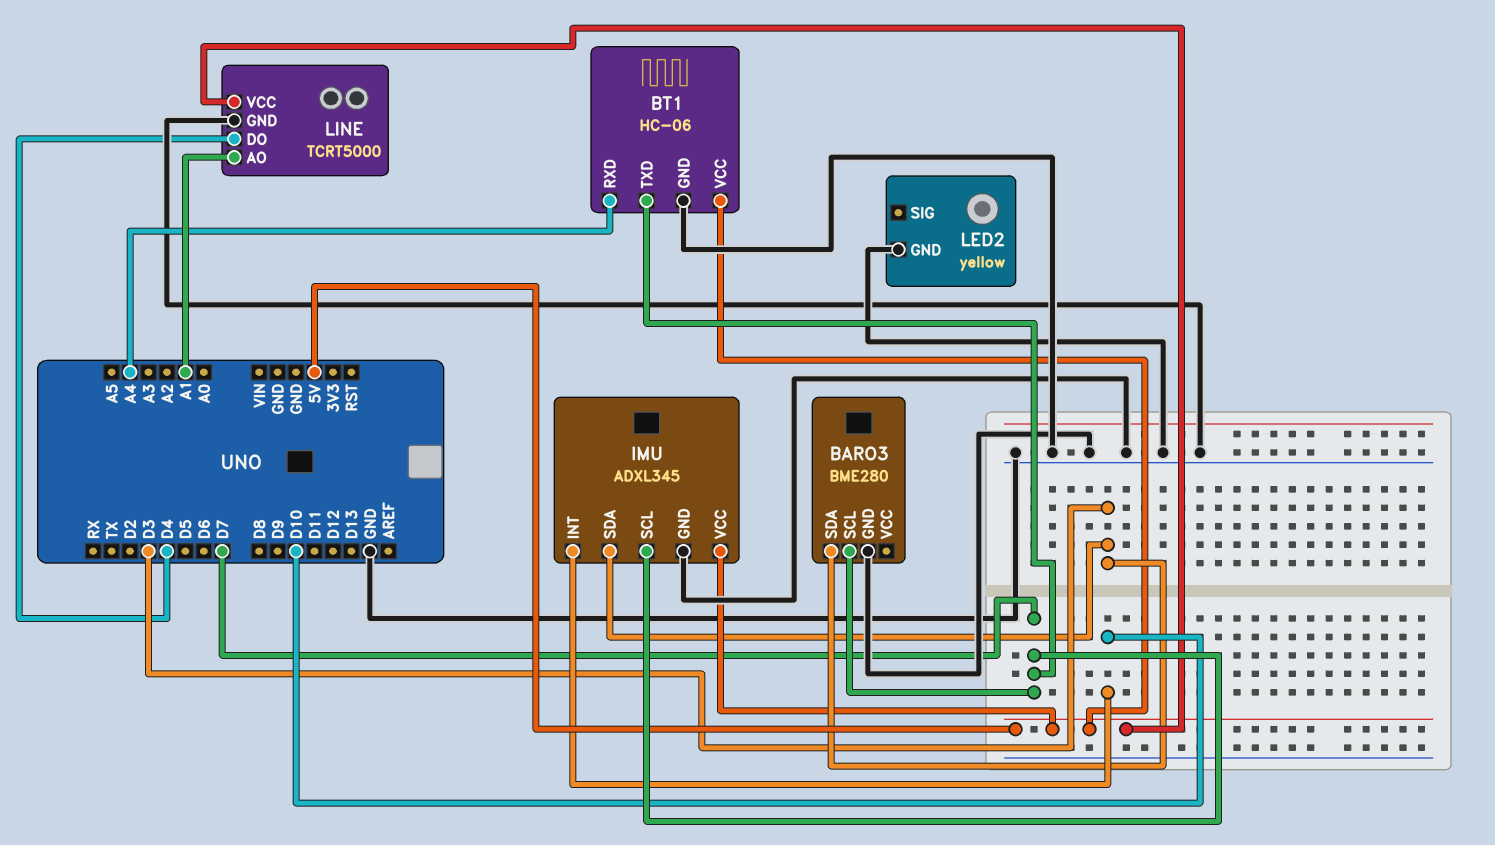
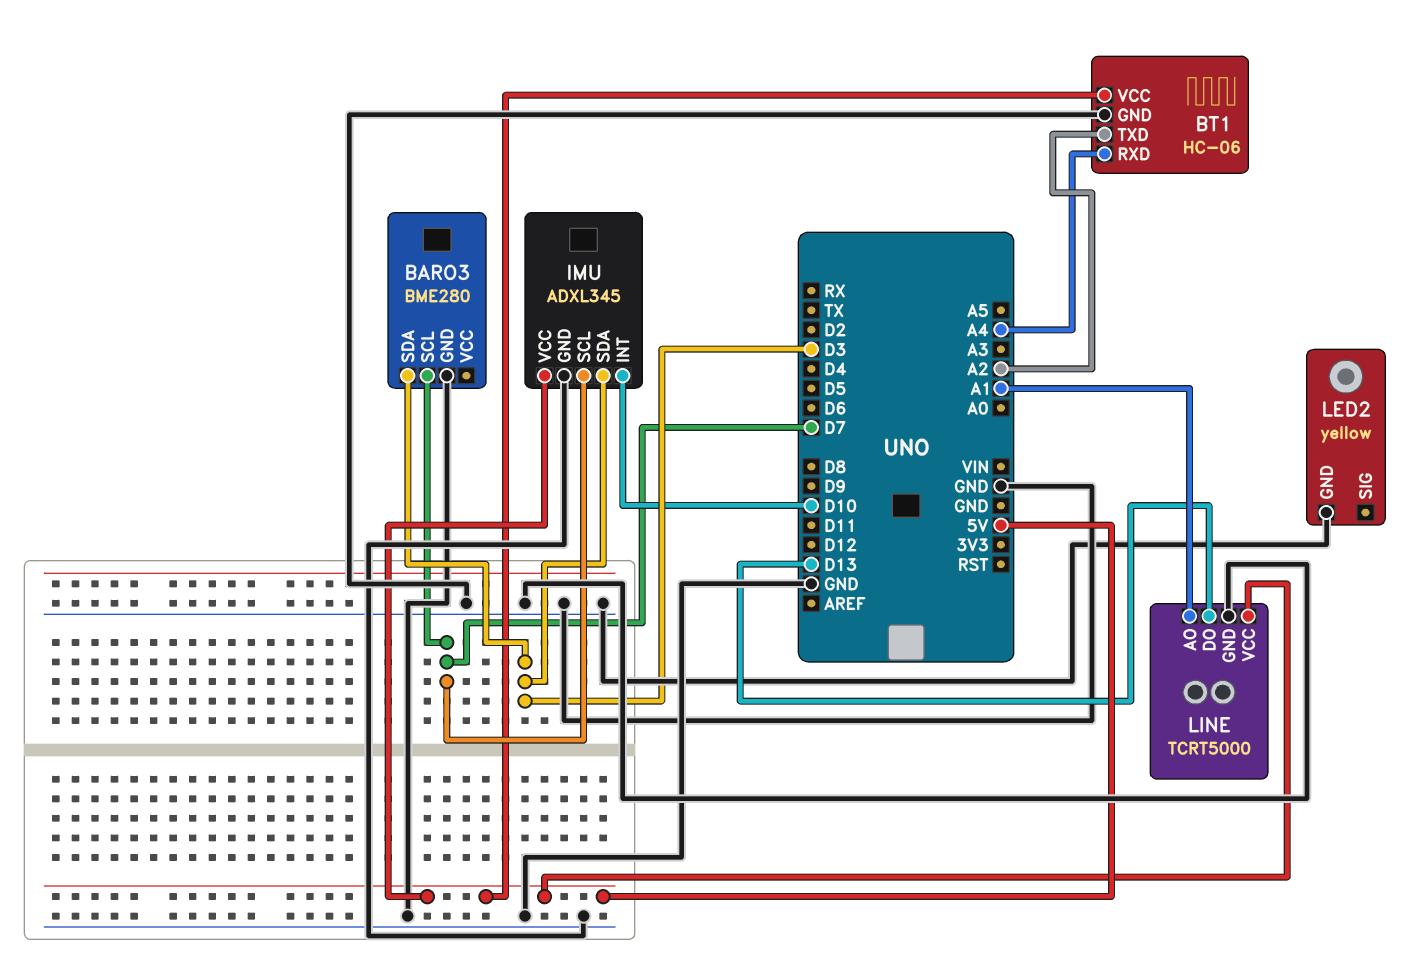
BT1 pin TXD: D7 -> A2
LINE pin DO: D4 -> D13

